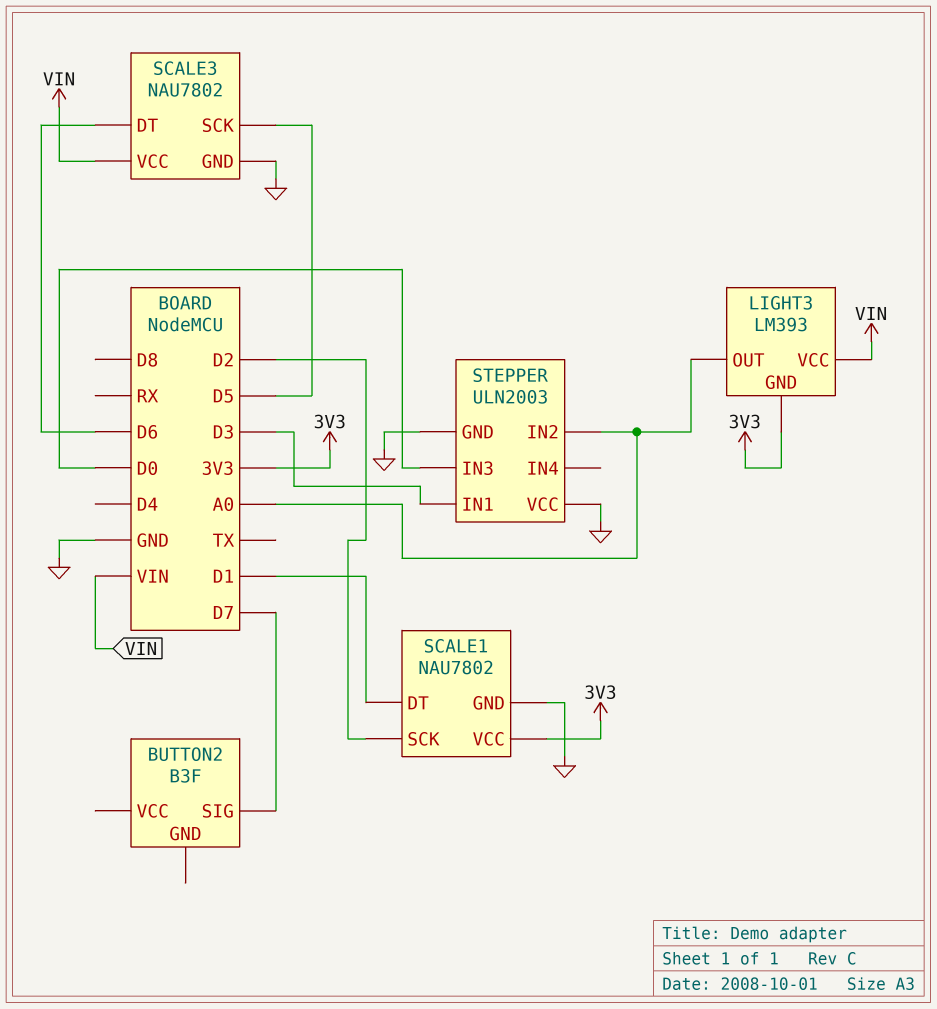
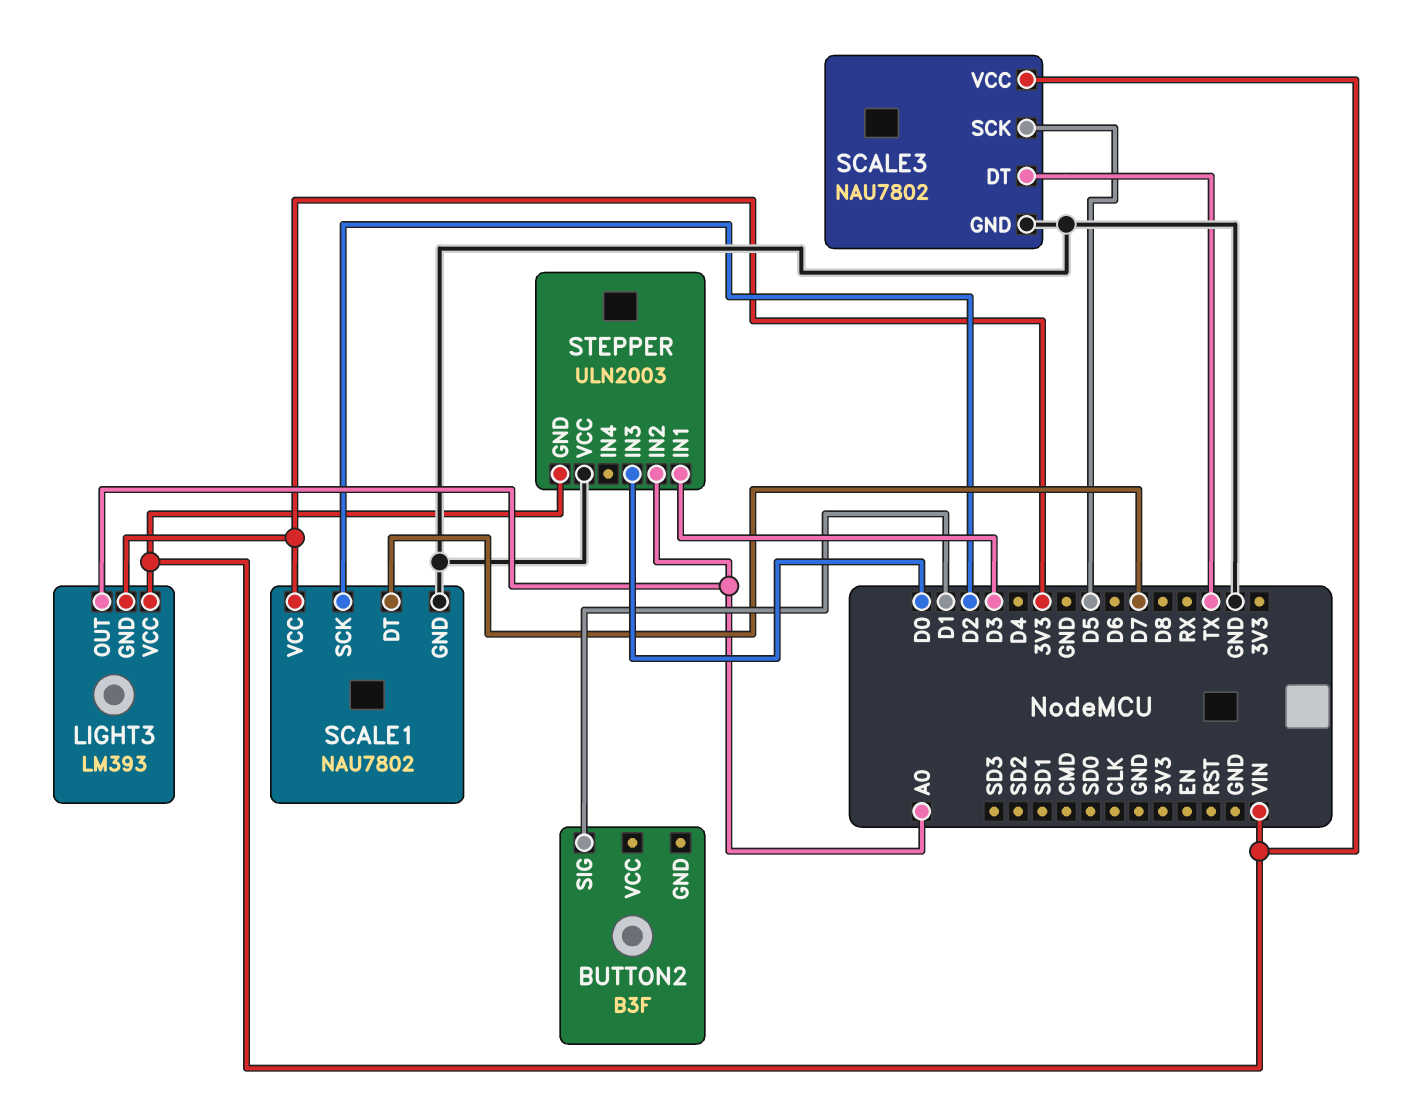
BUTTON2 pin SIG: D7 -> D1
SCALE1 pin DT: D1 -> D7
SCALE3 pin DT: D6 -> TX
STEPPER pin GND: GND -> VIN

